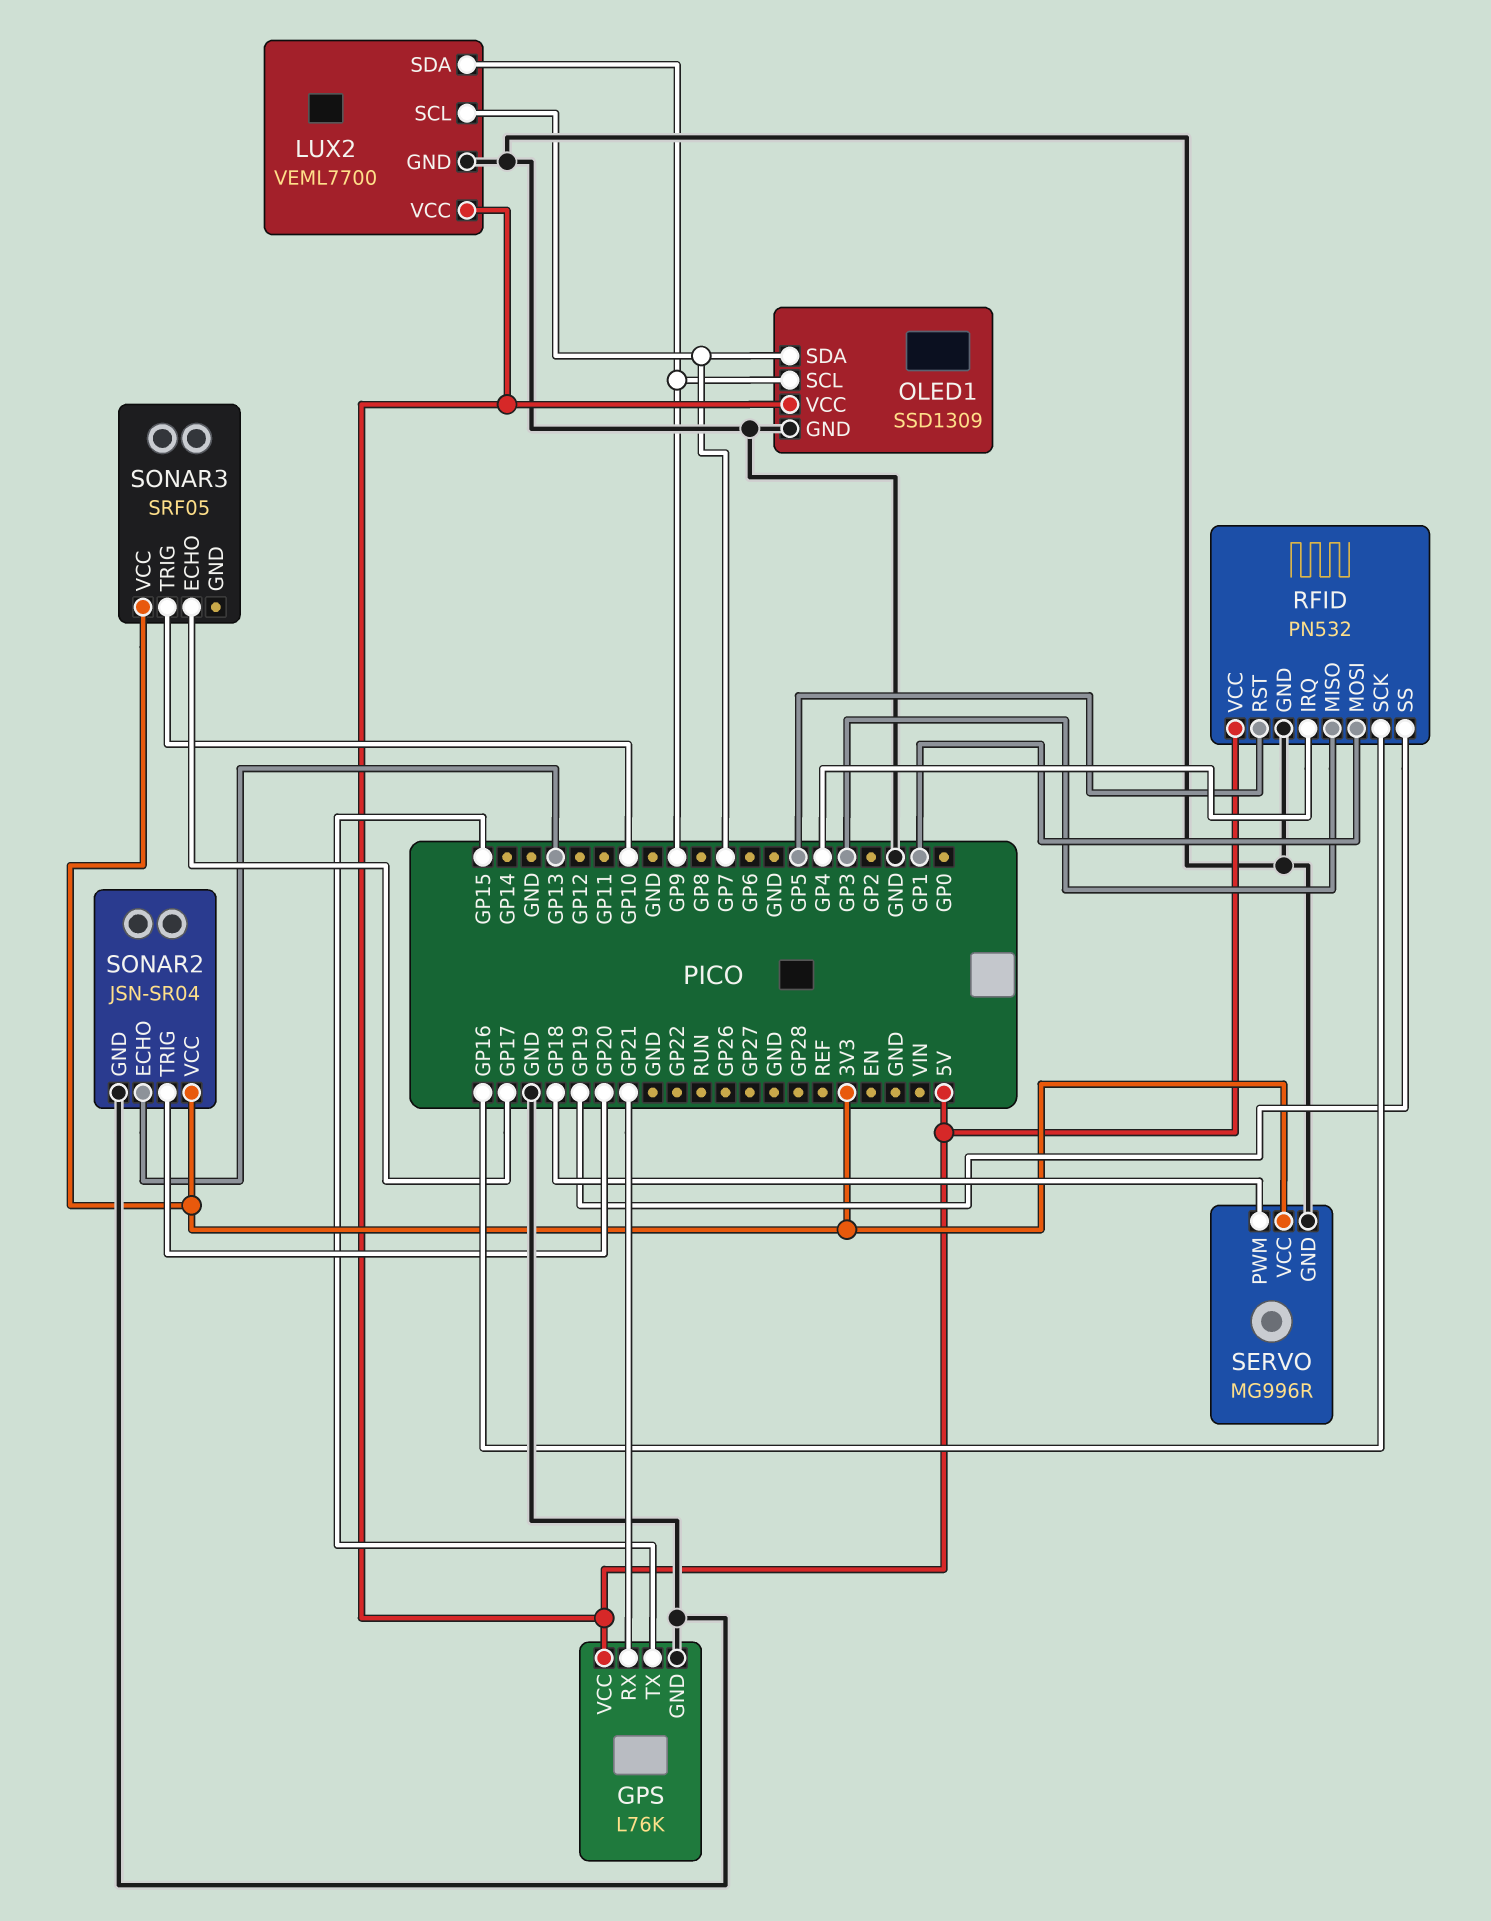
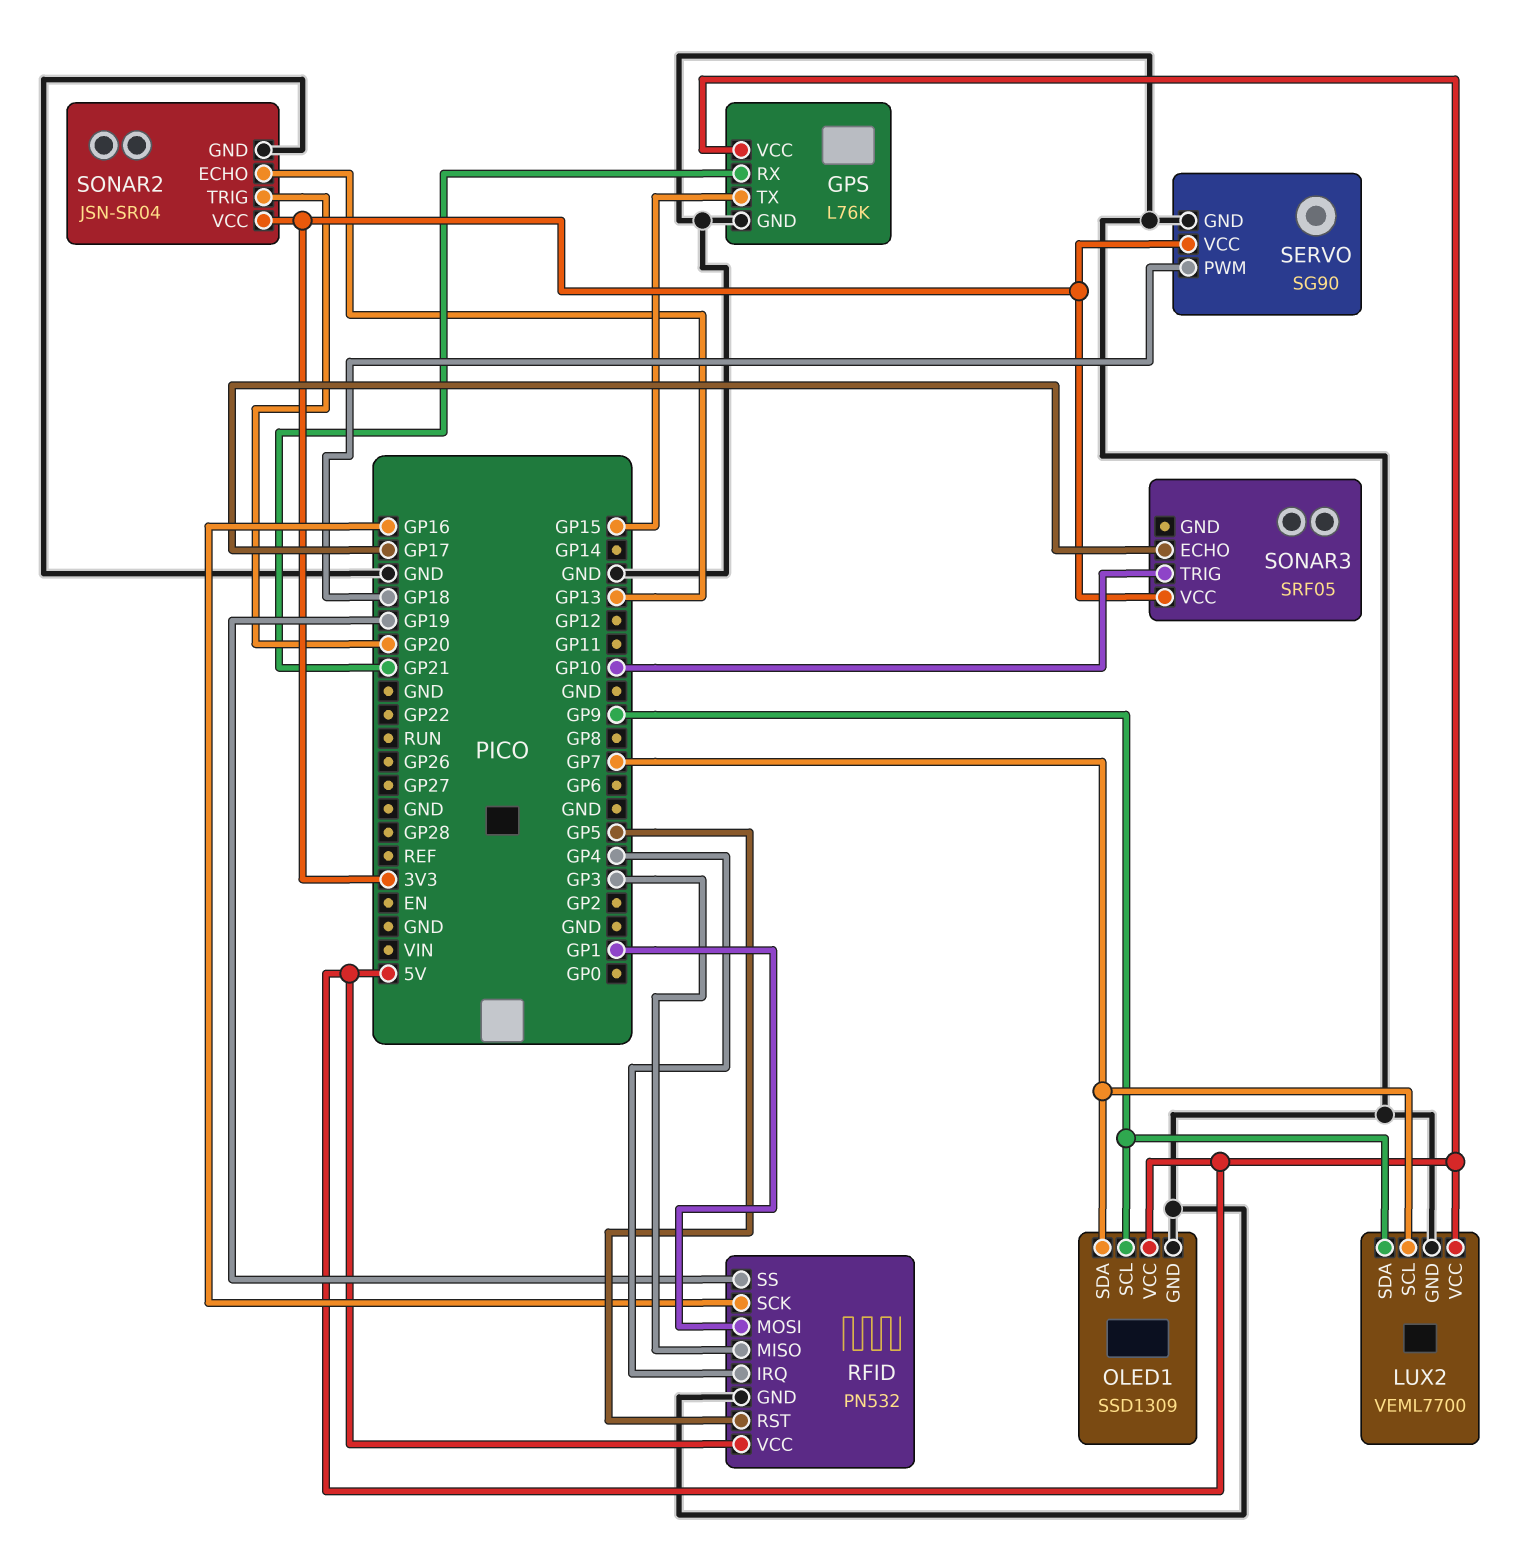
SERVO: MG996R -> SG90

